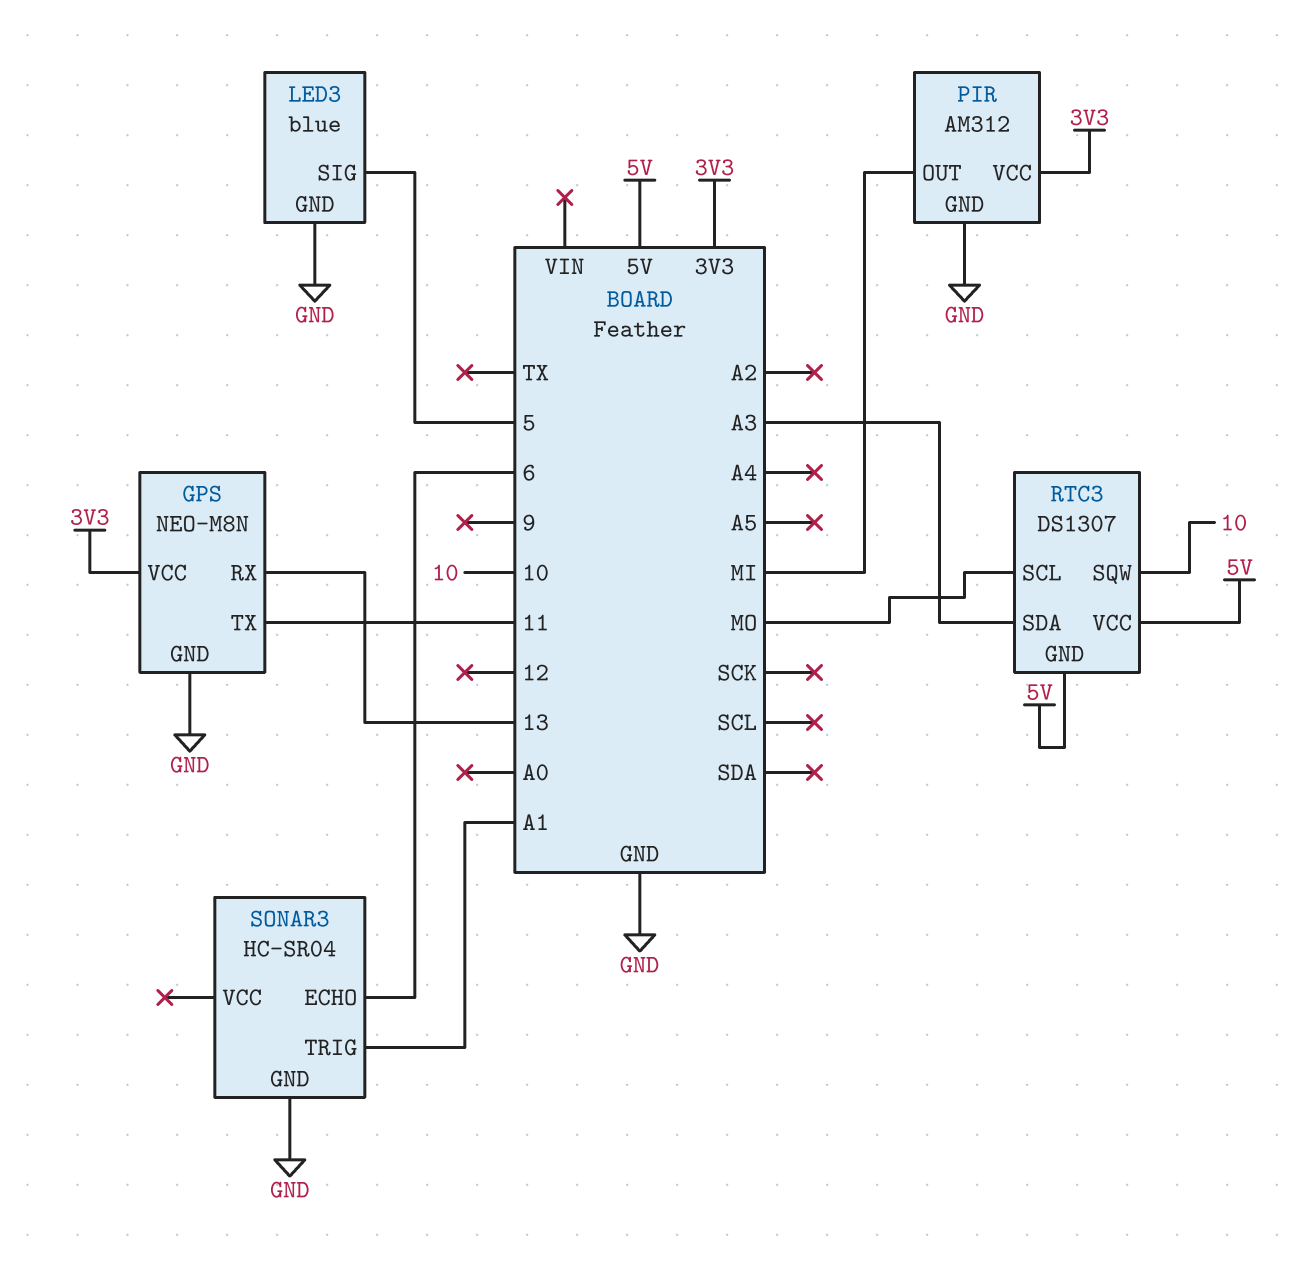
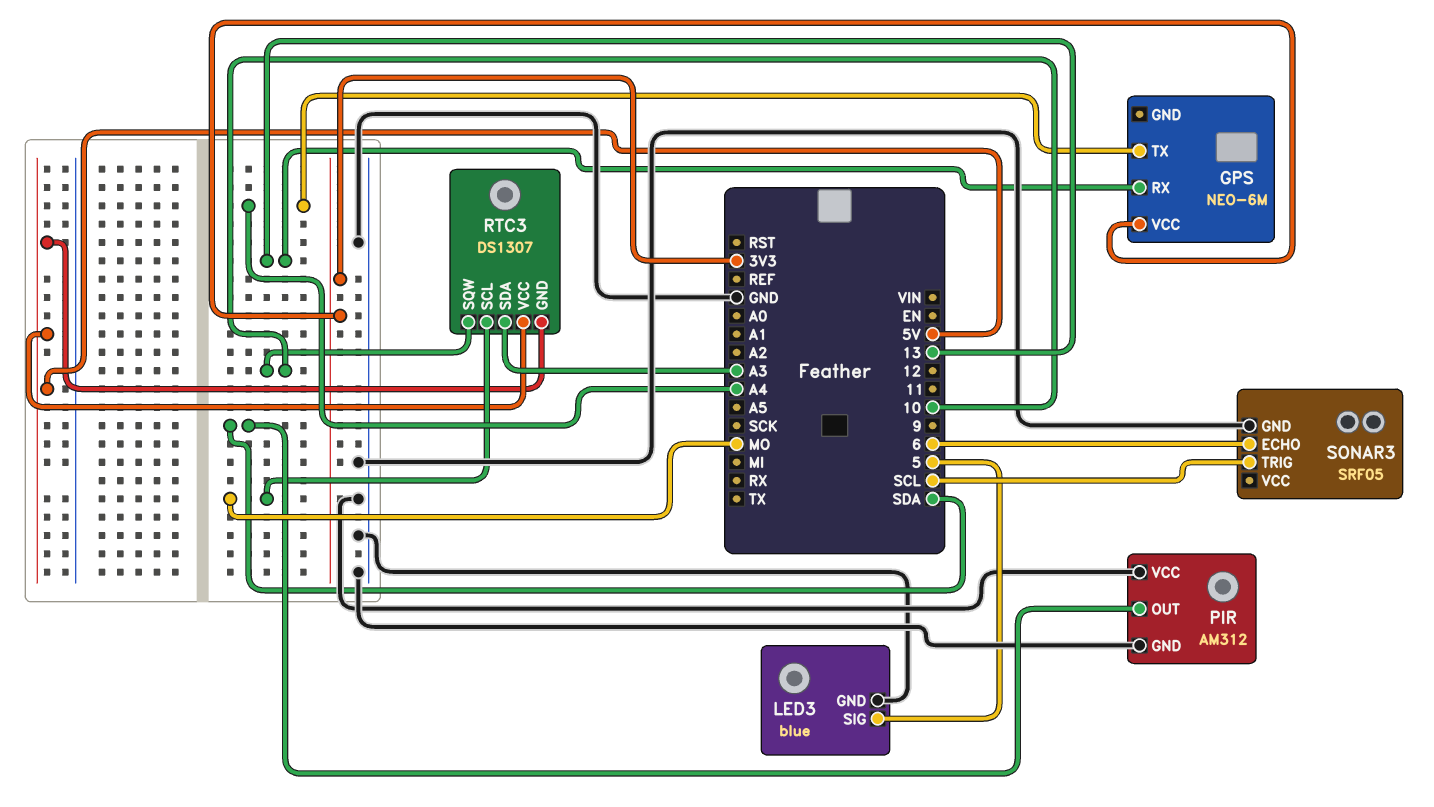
GPS: NEO-M8N -> NEO-6M
GPS pin GND: GND -> none
GPS pin TX: 11 -> A4
PIR pin OUT: MI -> SDA
PIR pin VCC: 3V3 -> GND
SONAR3: HC-SR04 -> SRF05
SONAR3 pin TRIG: A1 -> SCL

